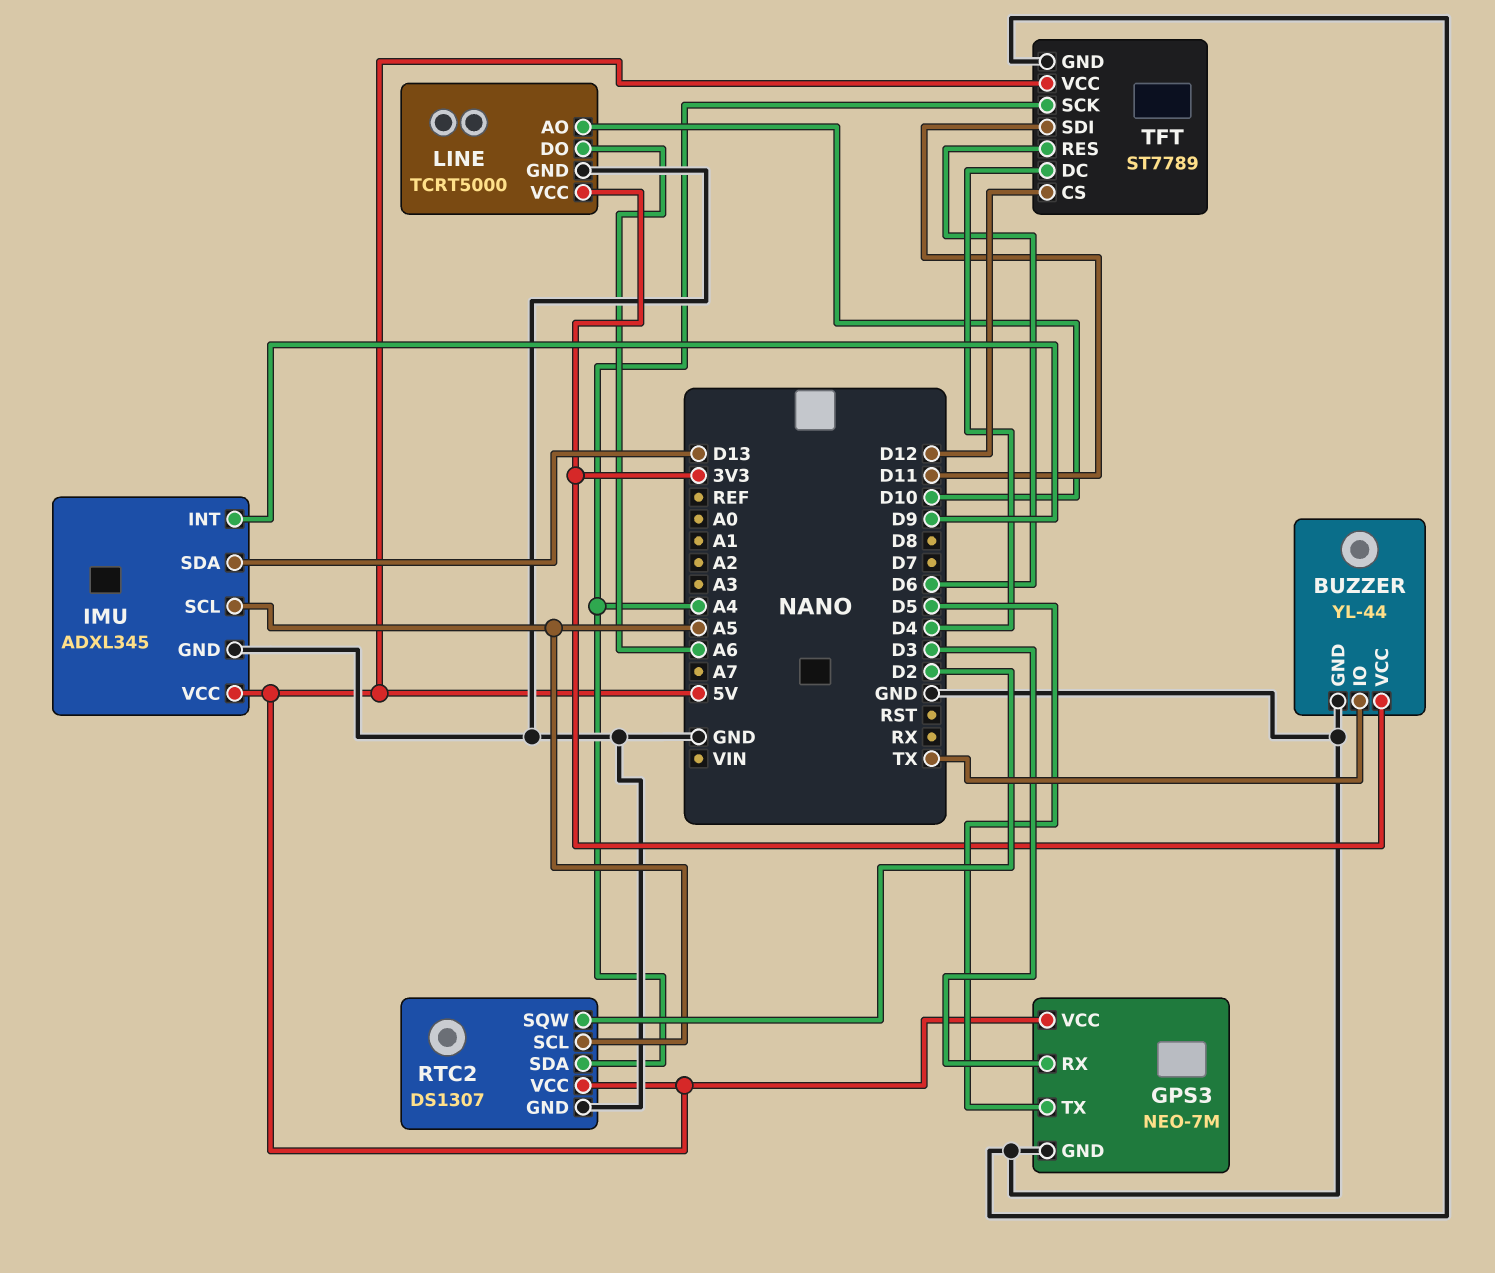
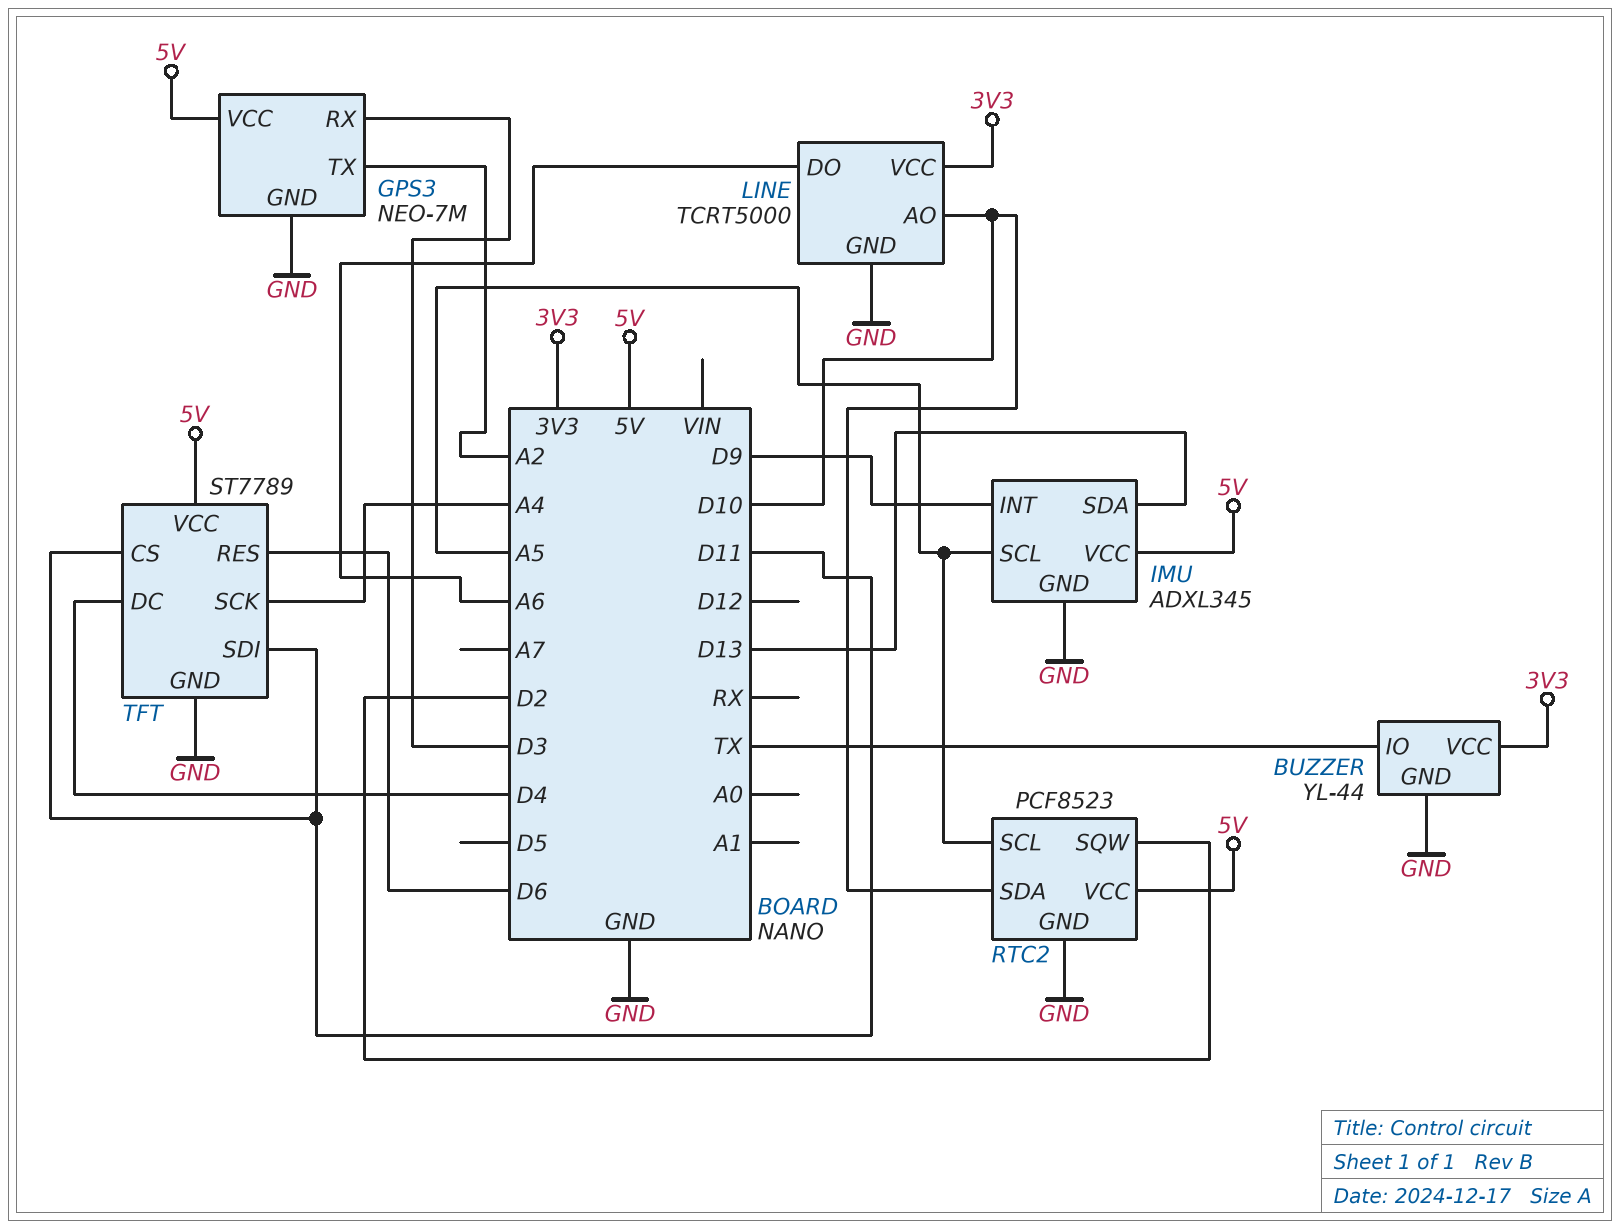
GPS3 pin TX: D5 -> A2
RTC2: DS1307 -> PCF8523
RTC2 pin SDA: A4 -> D10
TFT pin CS: D12 -> D11

